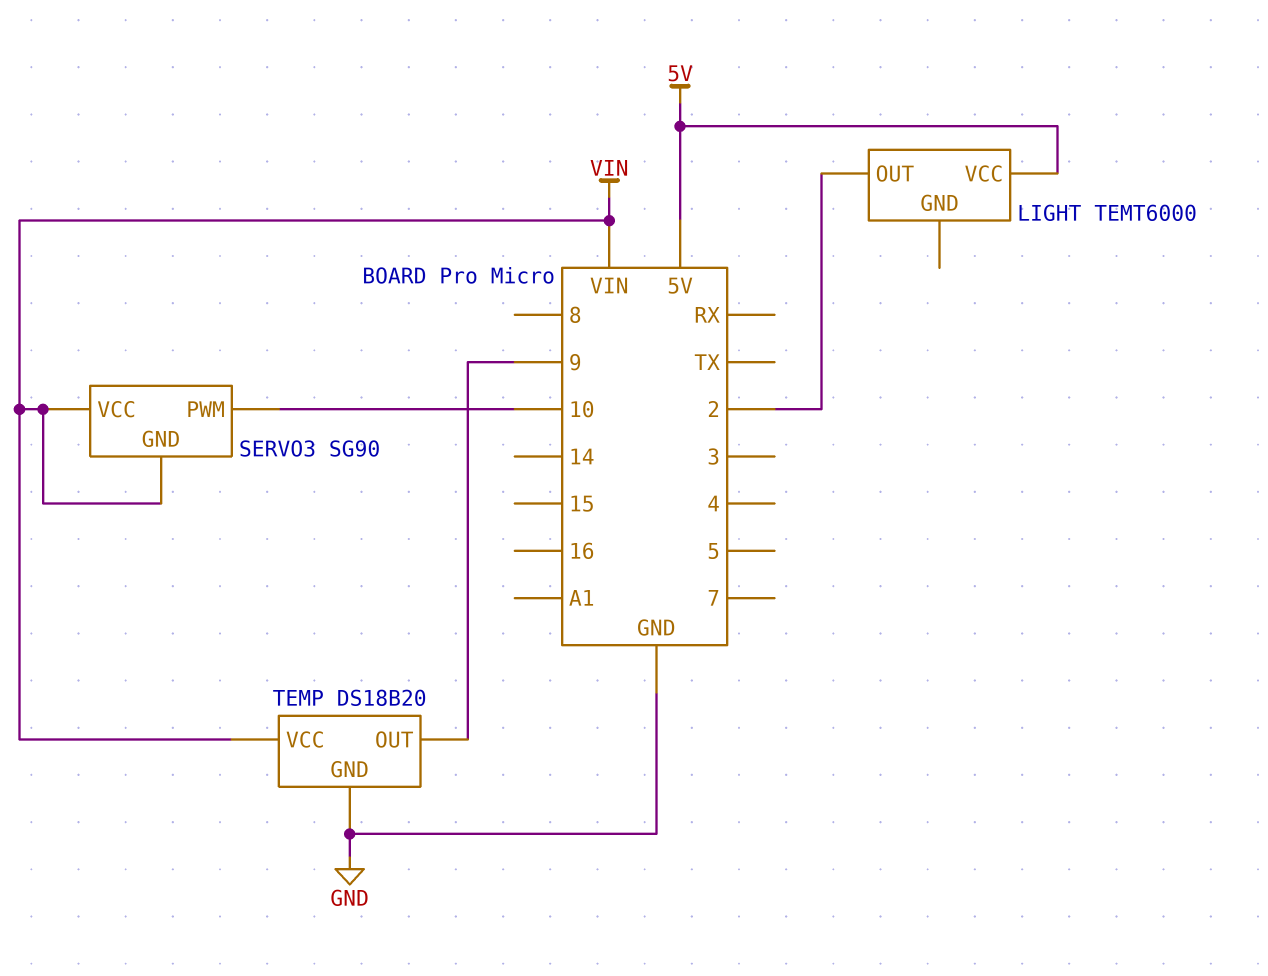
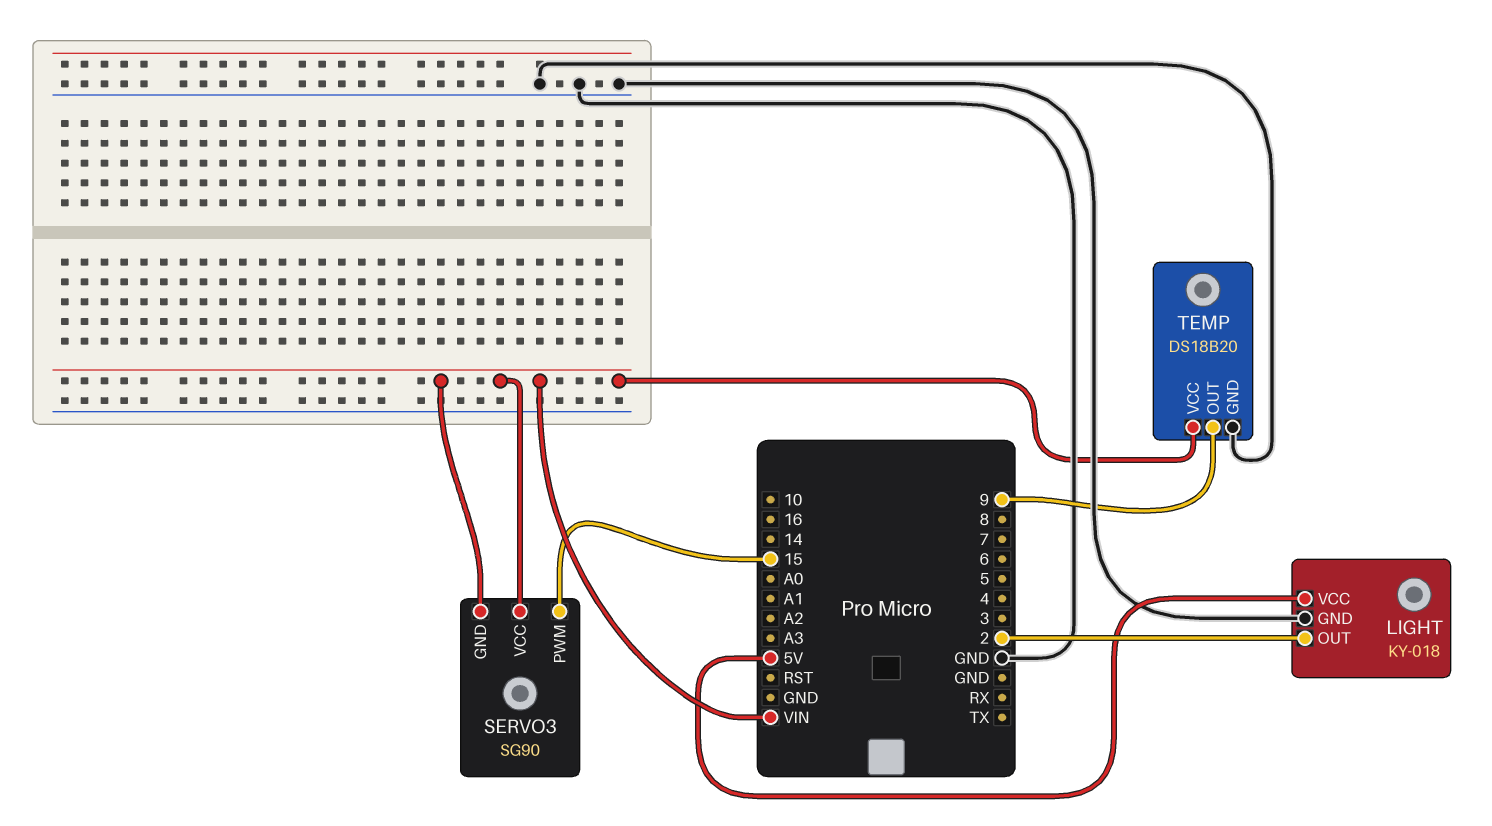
LIGHT: TEMT6000 -> KY-018
LIGHT pin GND: none -> GND
SERVO3 pin PWM: 10 -> 15

